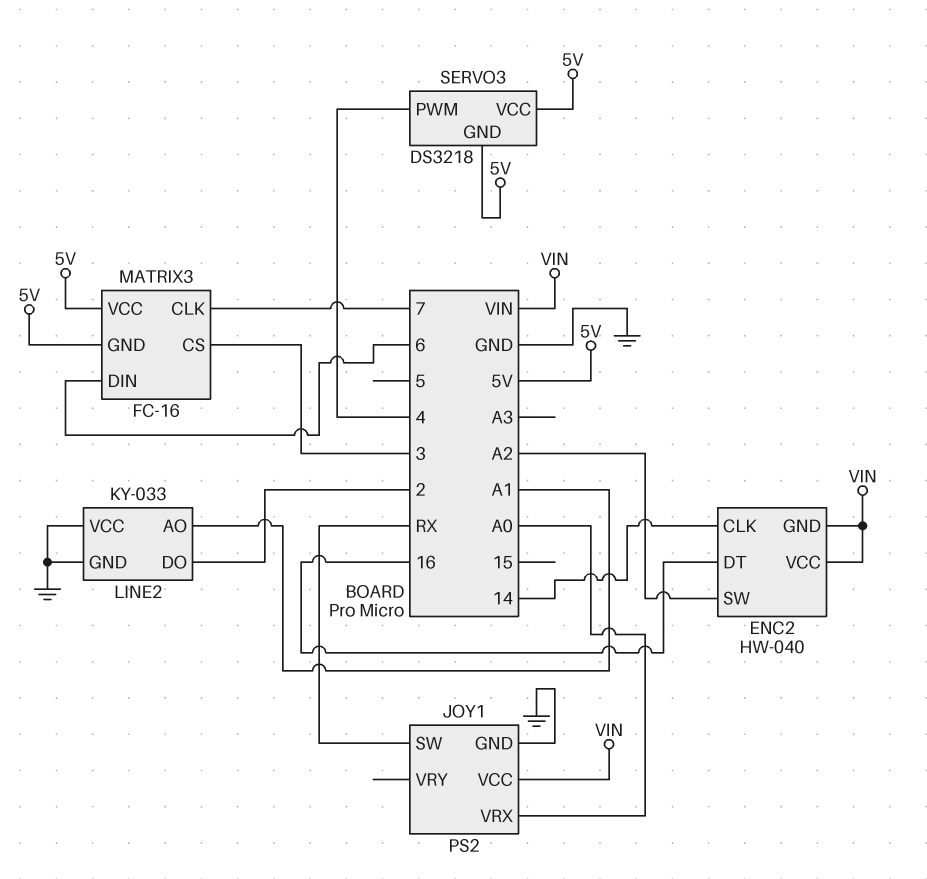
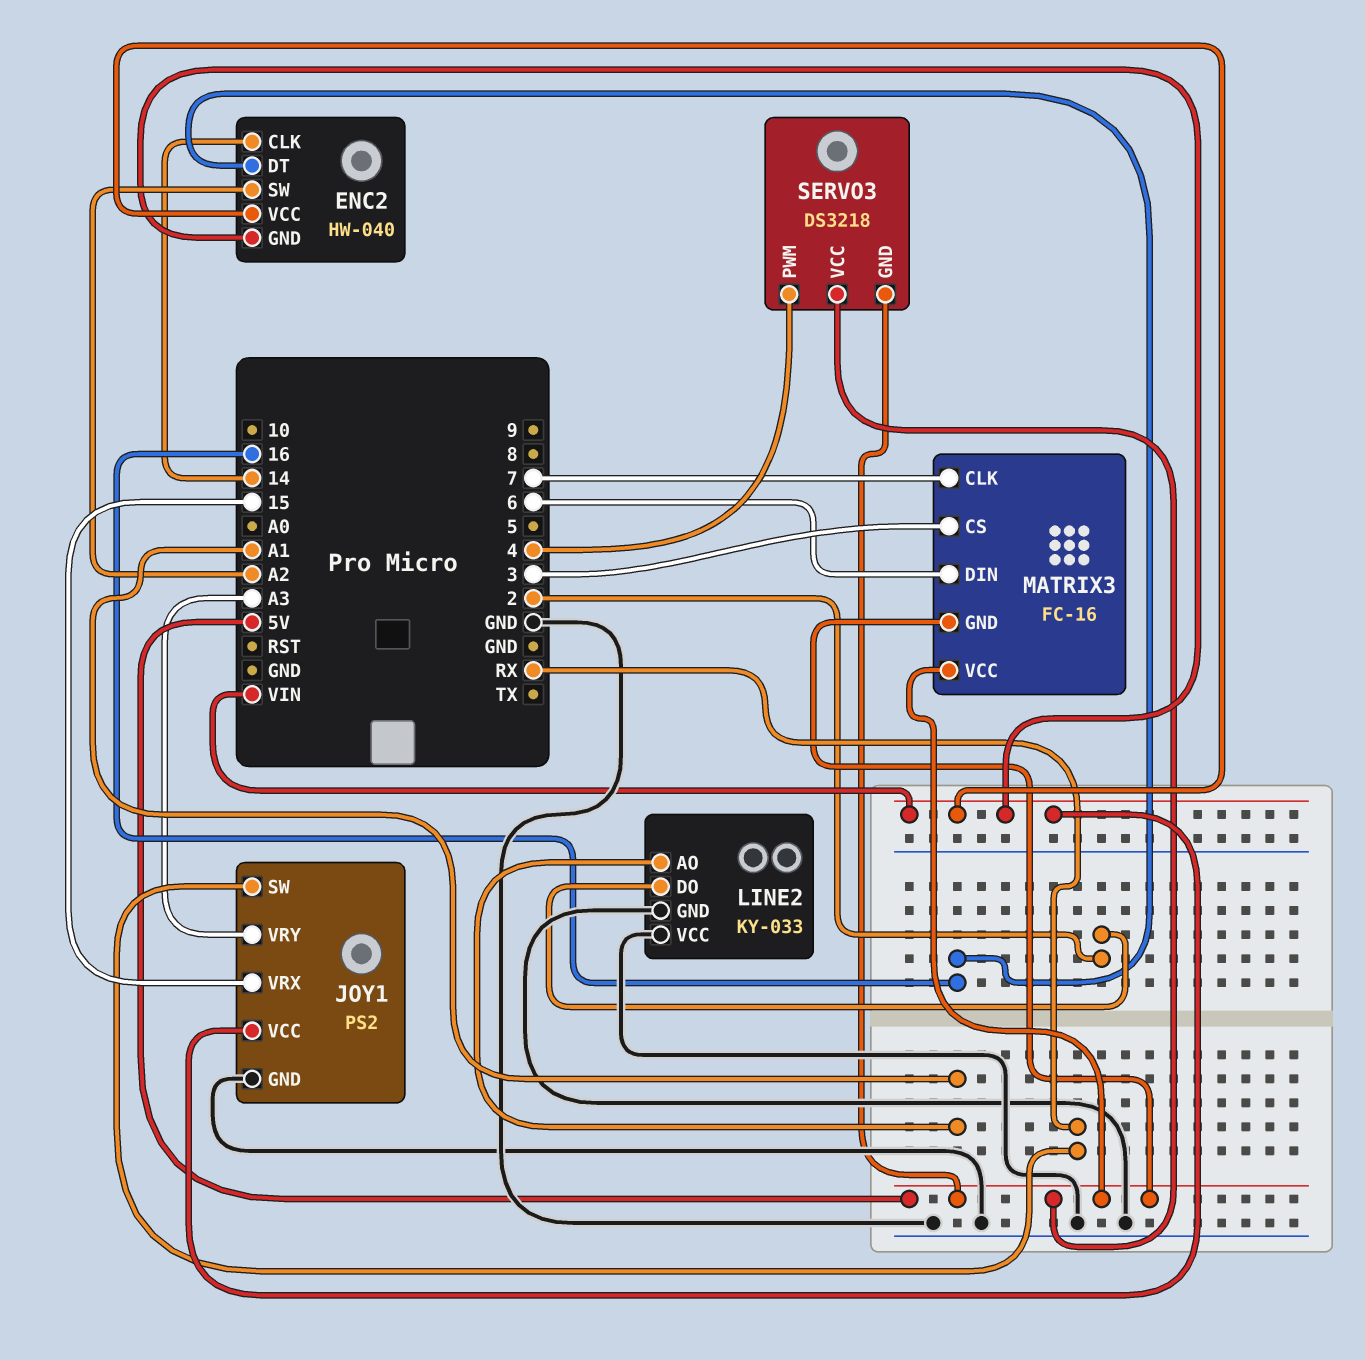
JOY1 pin VRX: A0 -> 15
JOY1 pin VRY: none -> A3

